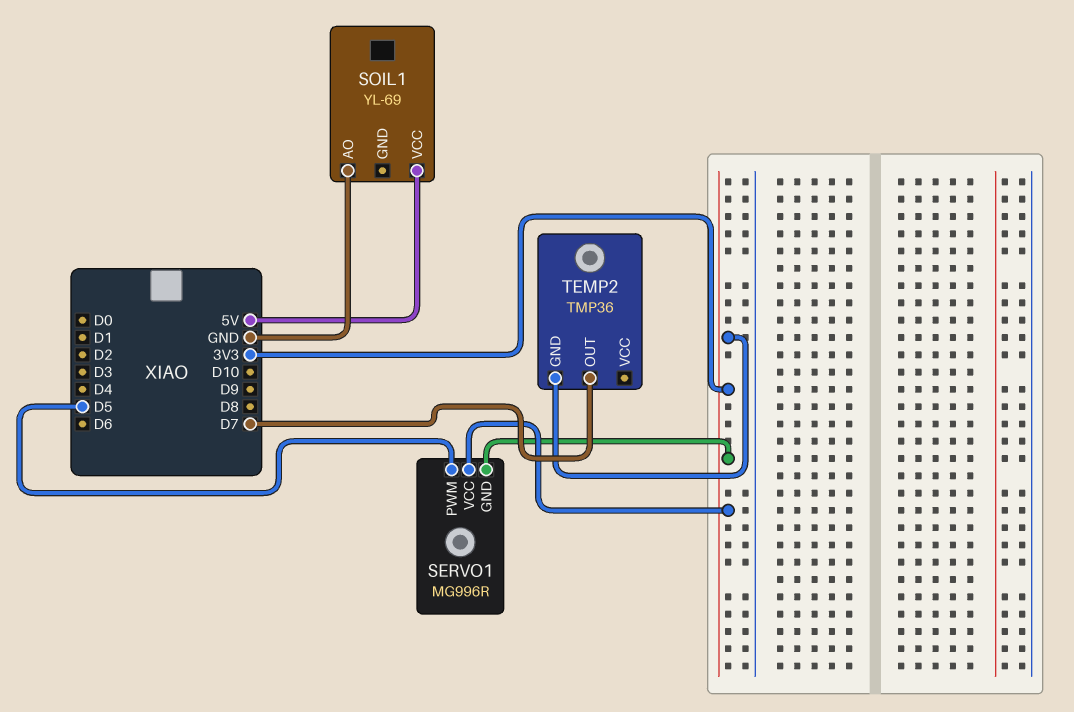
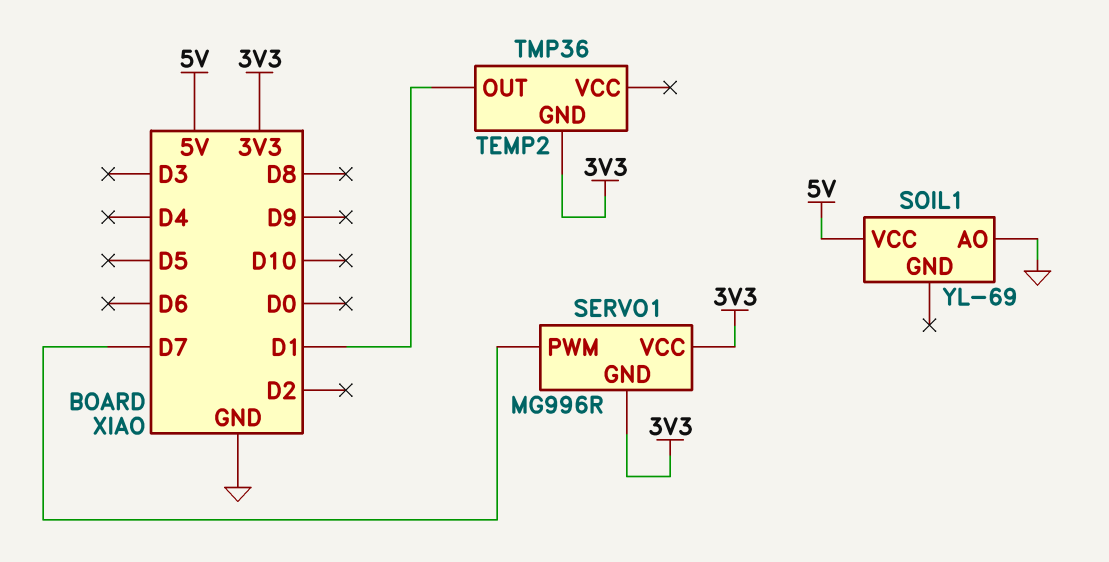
SERVO1 pin PWM: D5 -> D7
TEMP2 pin OUT: D7 -> D1

